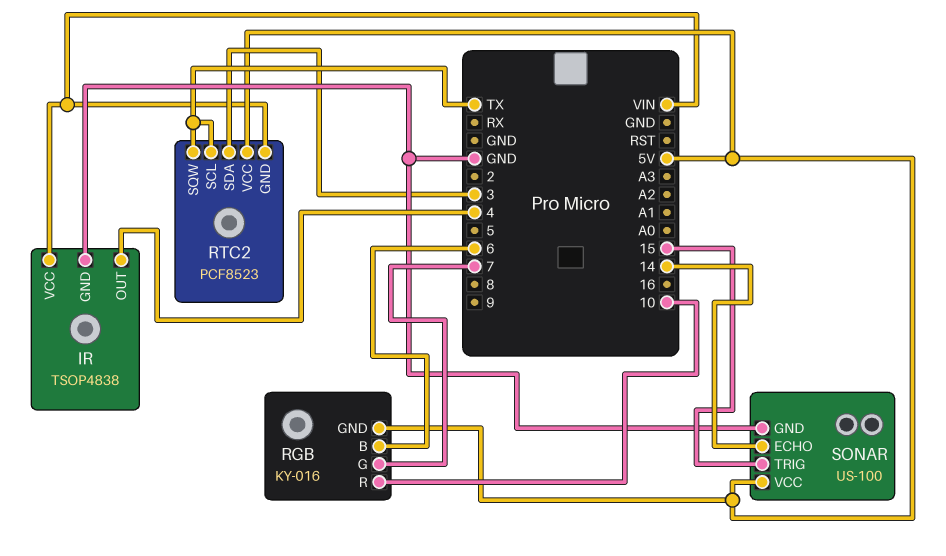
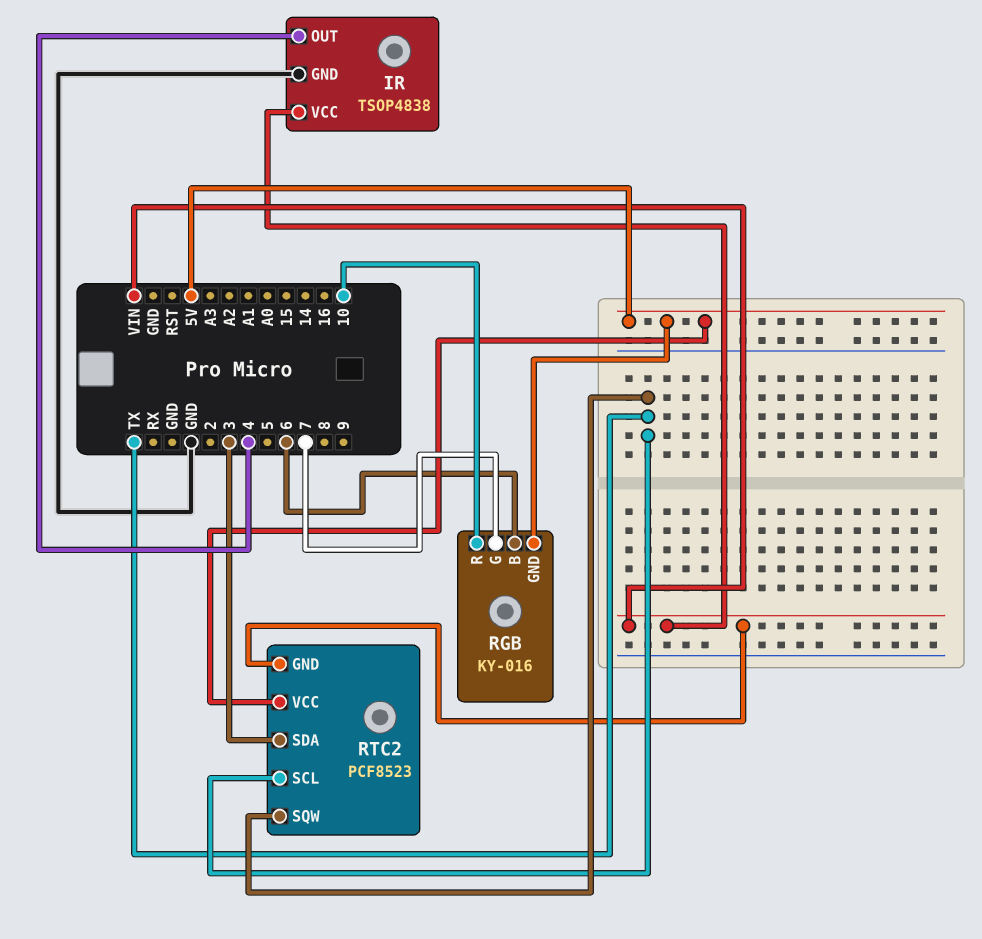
SONAR: US-100 -> none
SONAR pin ECHO: 14 -> none
SONAR pin GND: GND -> none
SONAR pin TRIG: 15 -> none
SONAR pin VCC: 5V -> none

